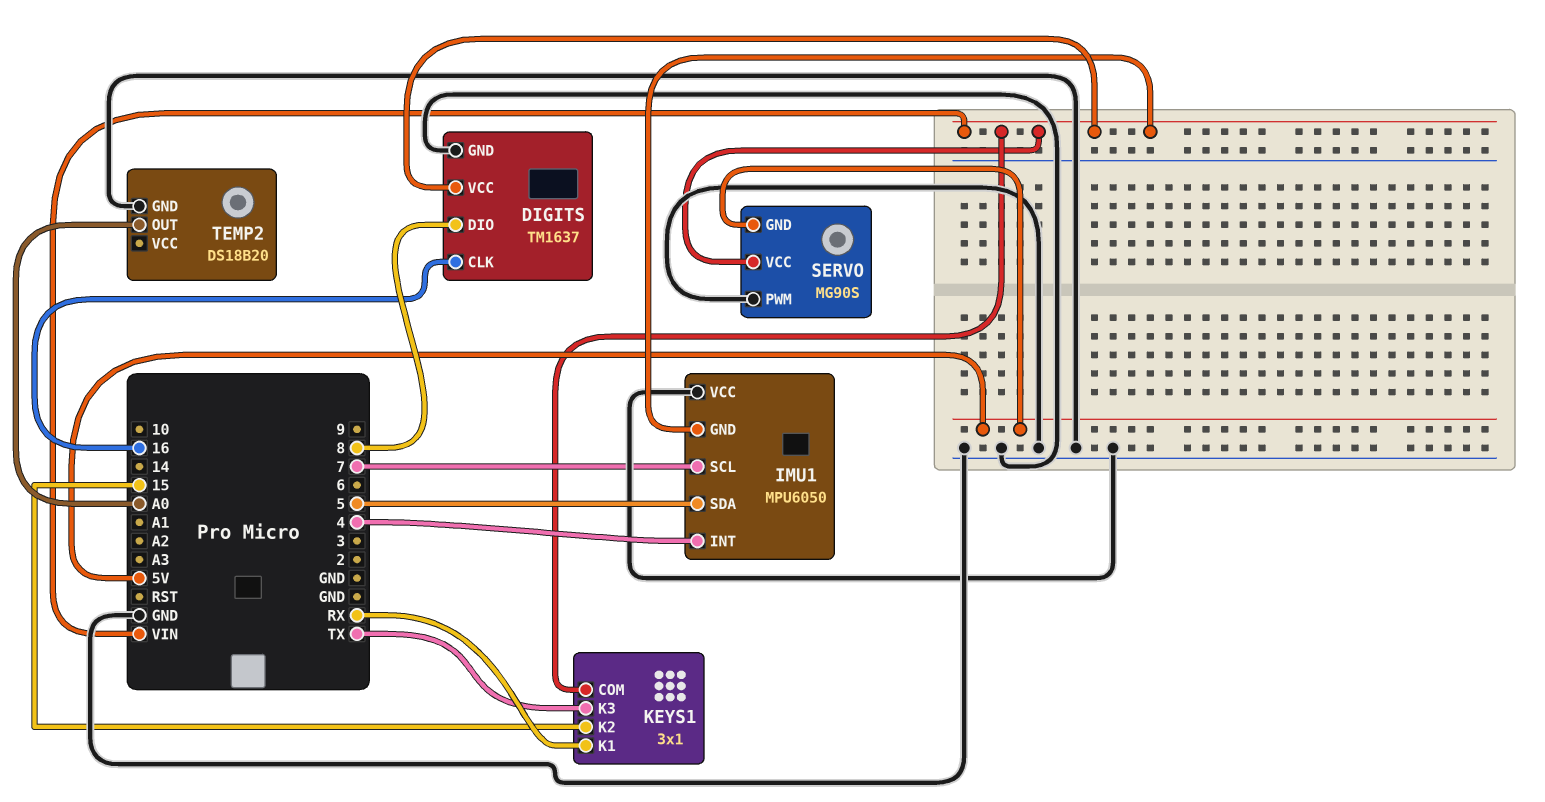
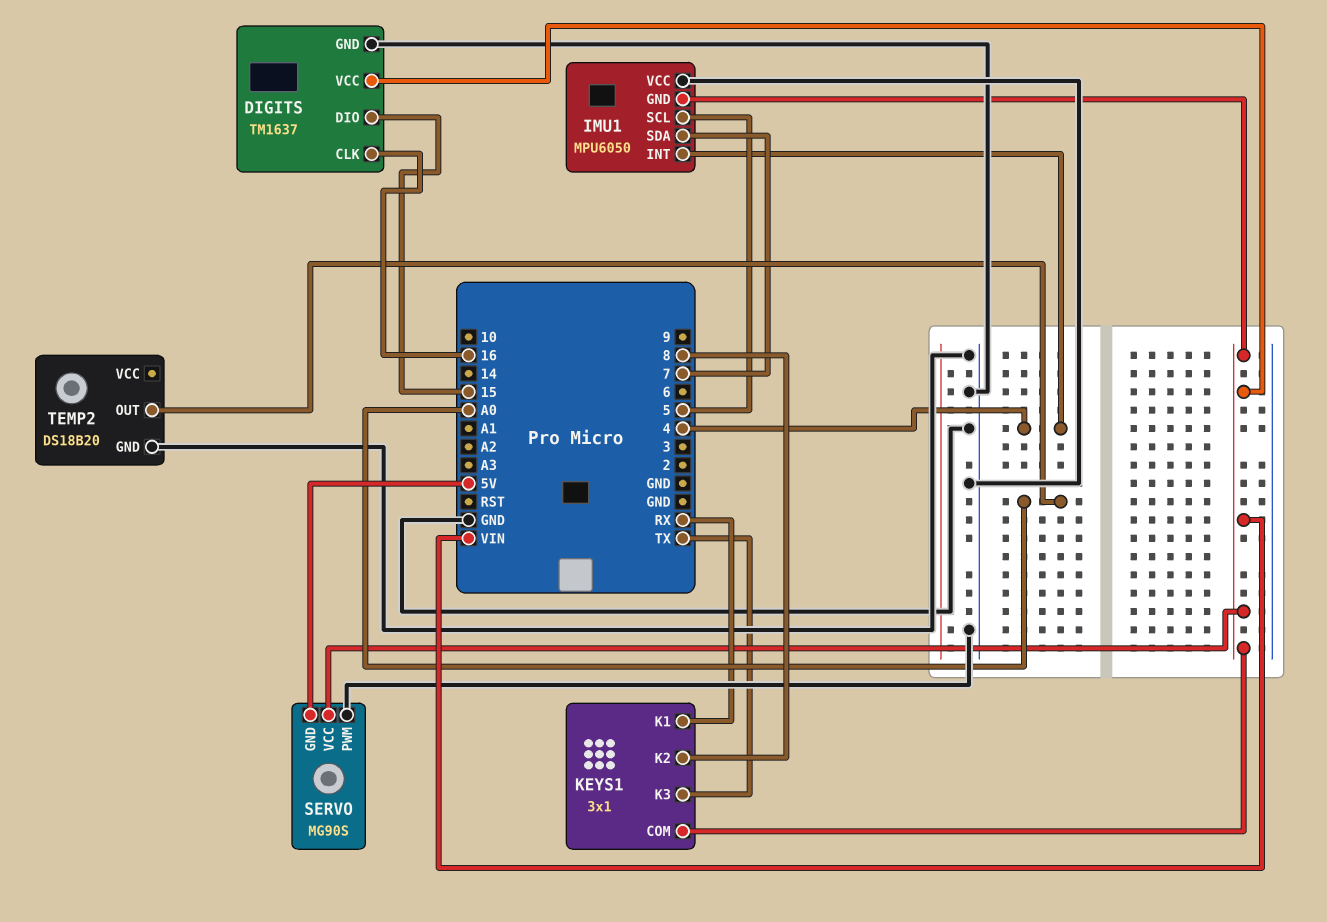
DIGITS pin DIO: 8 -> 15
IMU1 pin SCL: 7 -> 5
IMU1 pin SDA: 5 -> 7
KEYS1 pin K2: 15 -> 8

